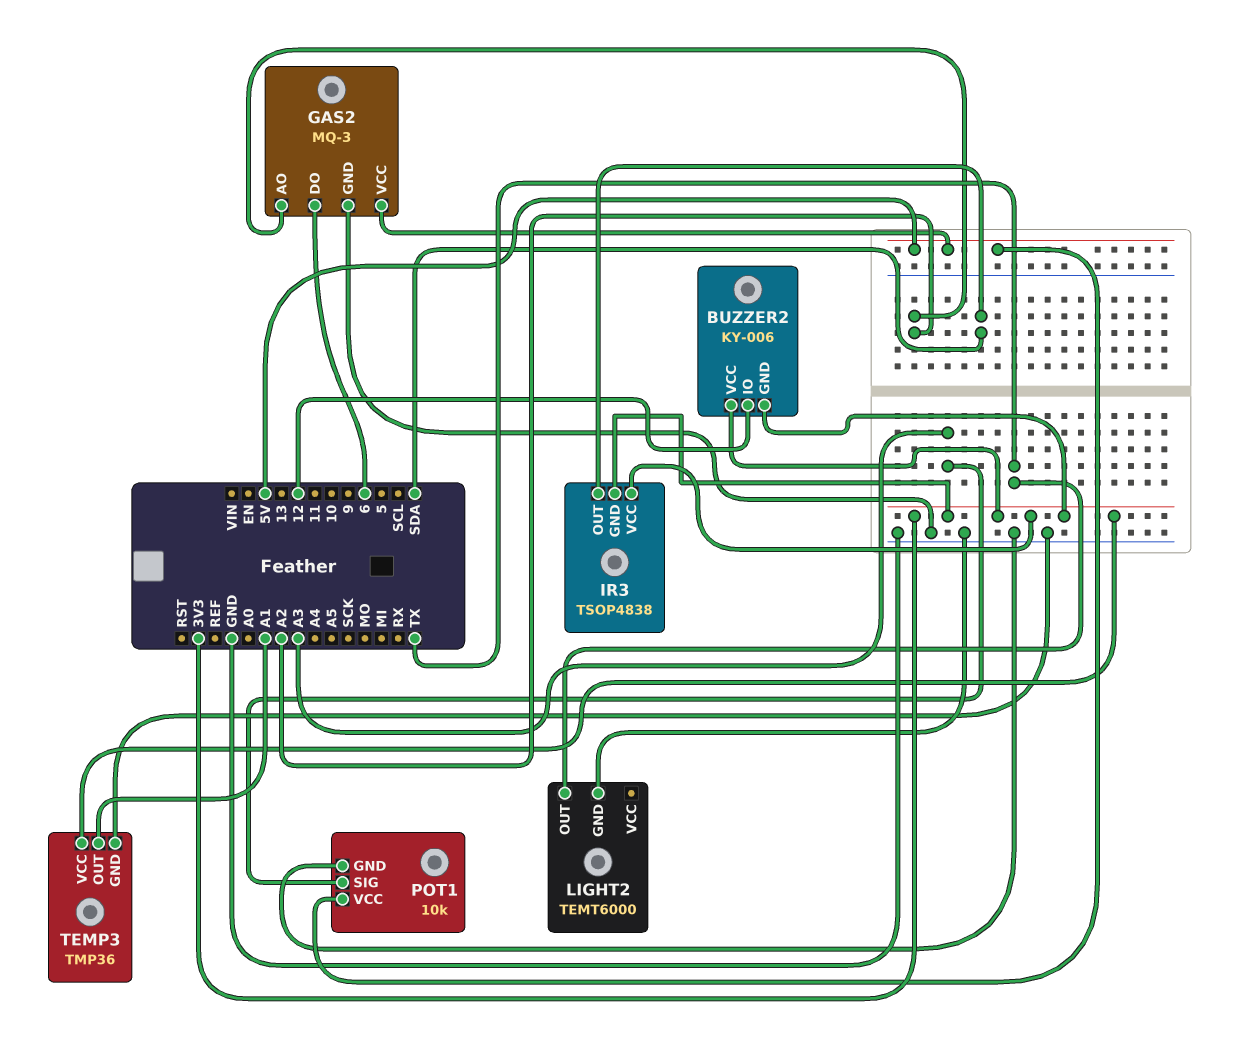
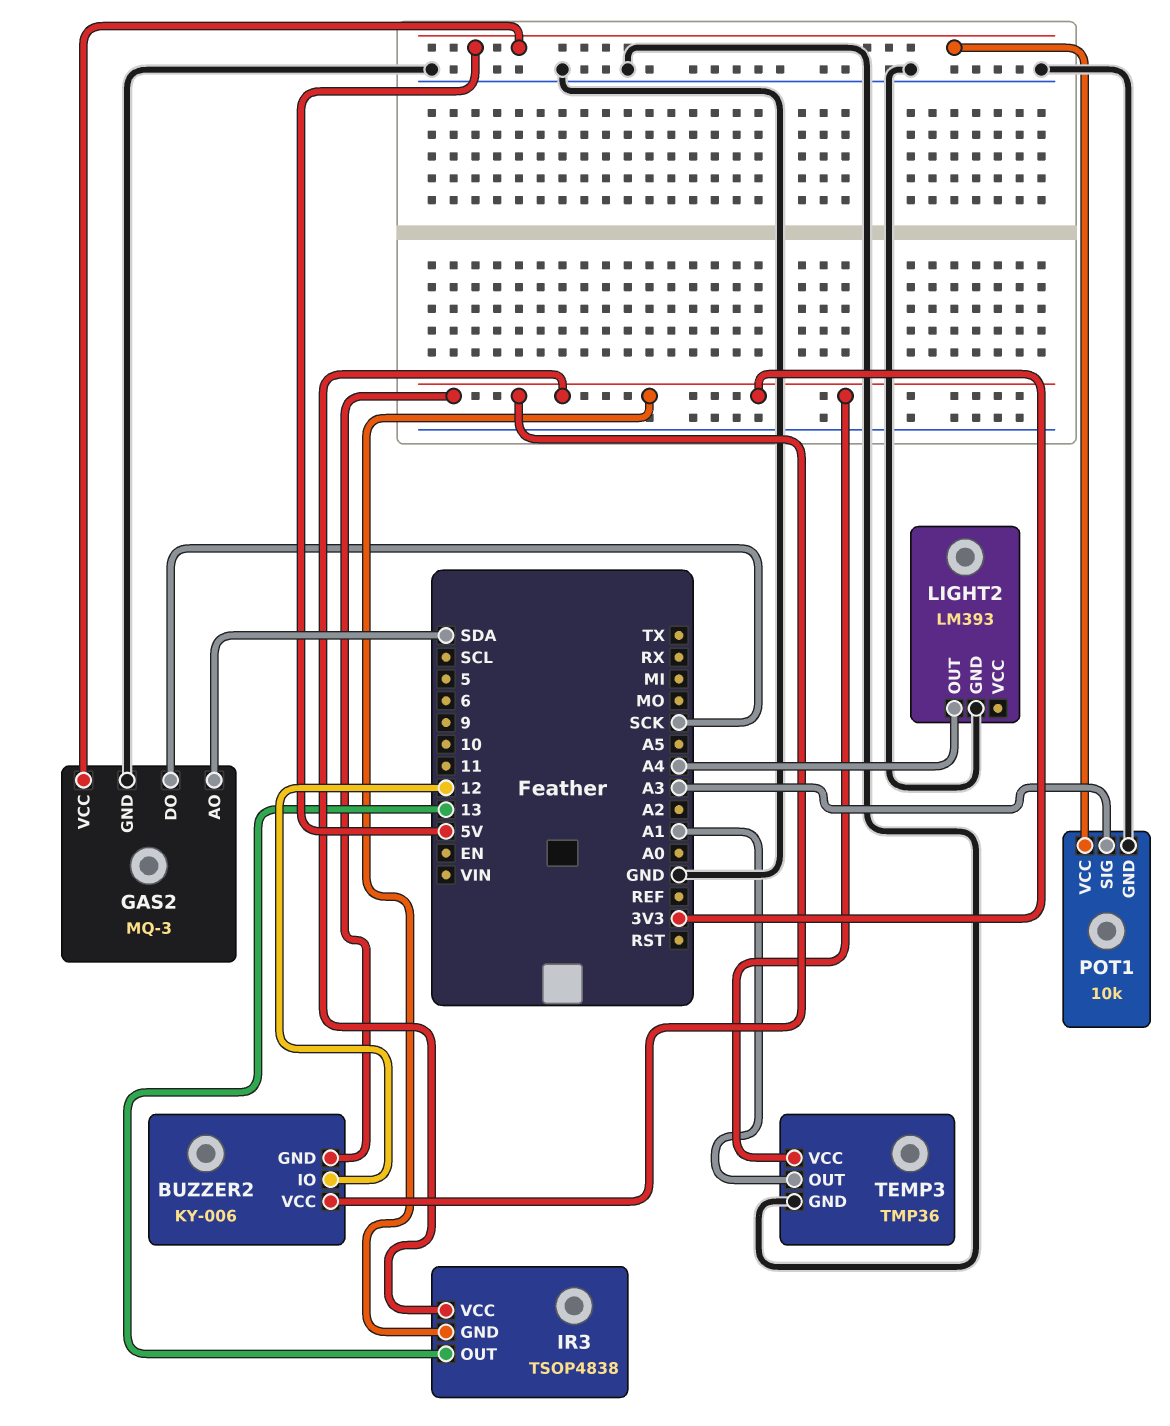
GAS2 pin AO: A2 -> SDA
GAS2 pin DO: 6 -> SCK
IR3 pin OUT: SDA -> 13
LIGHT2: TEMT6000 -> LM393
LIGHT2 pin OUT: TX -> A4

